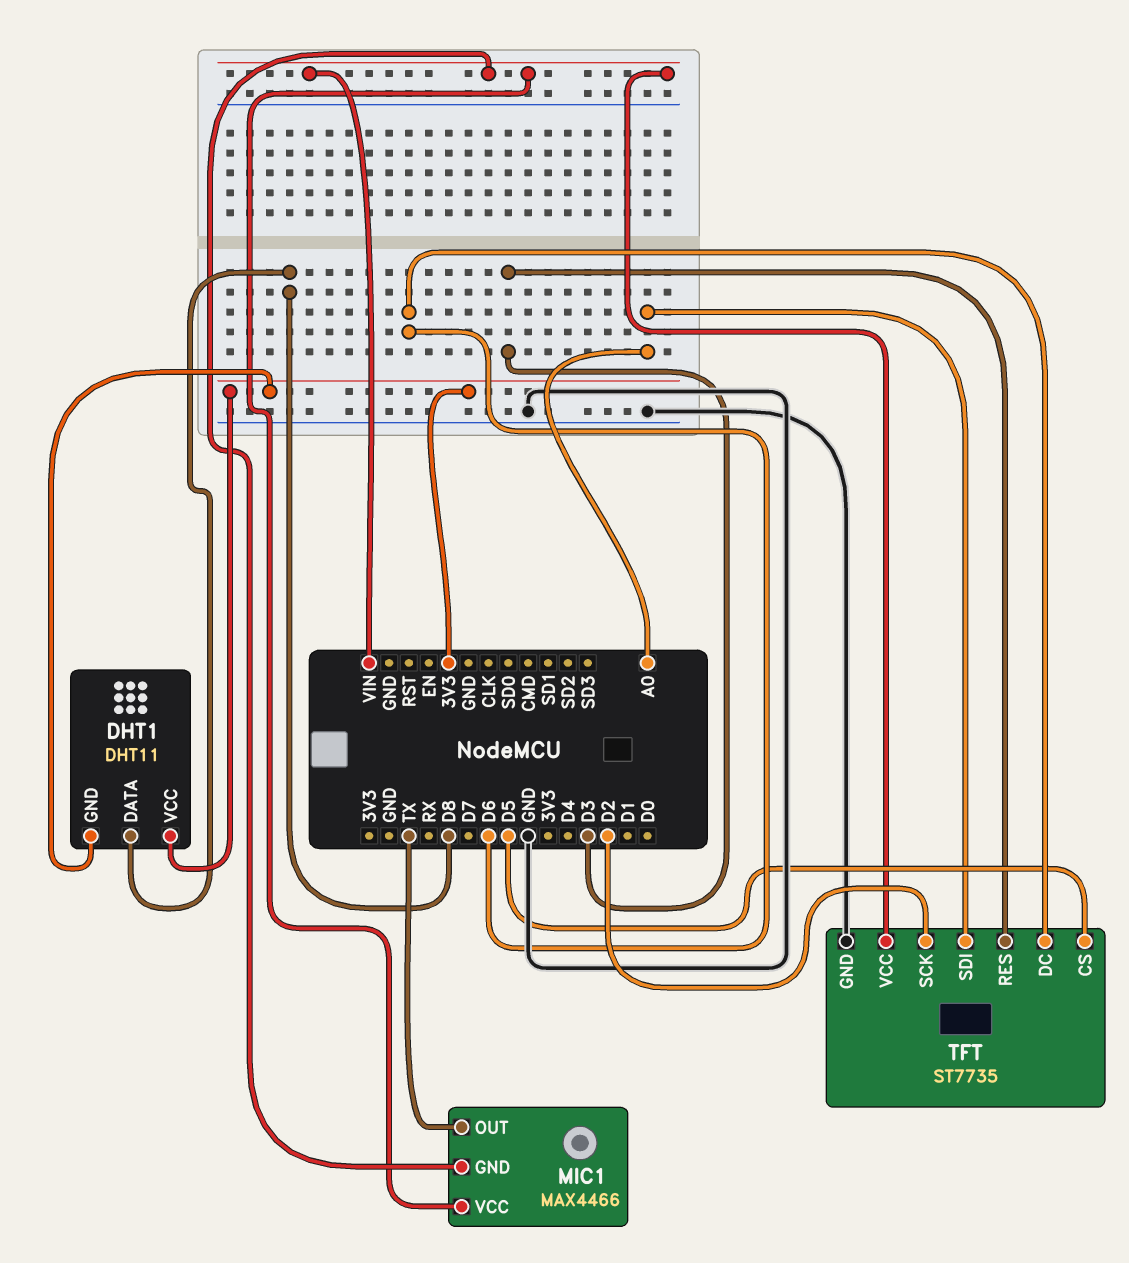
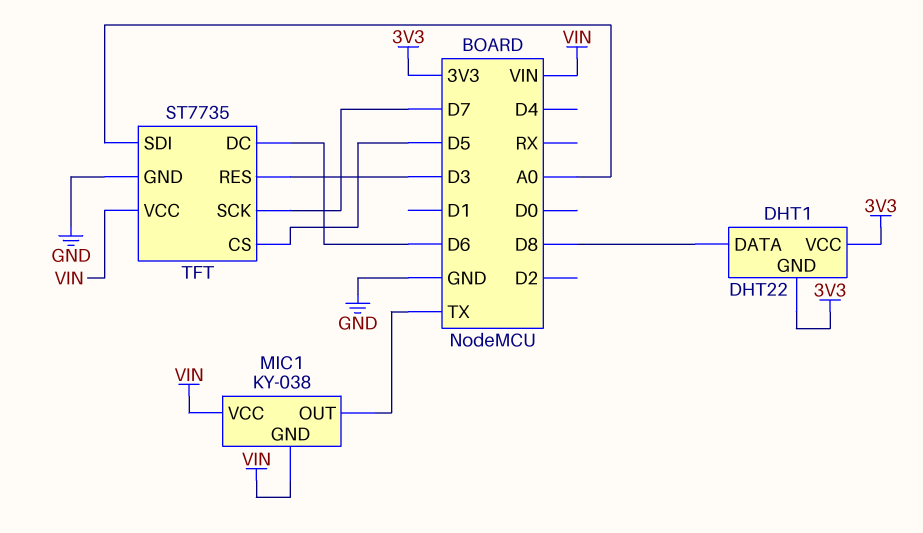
DHT1: DHT11 -> DHT22
MIC1: MAX4466 -> KY-038
TFT pin SCK: D2 -> D7

